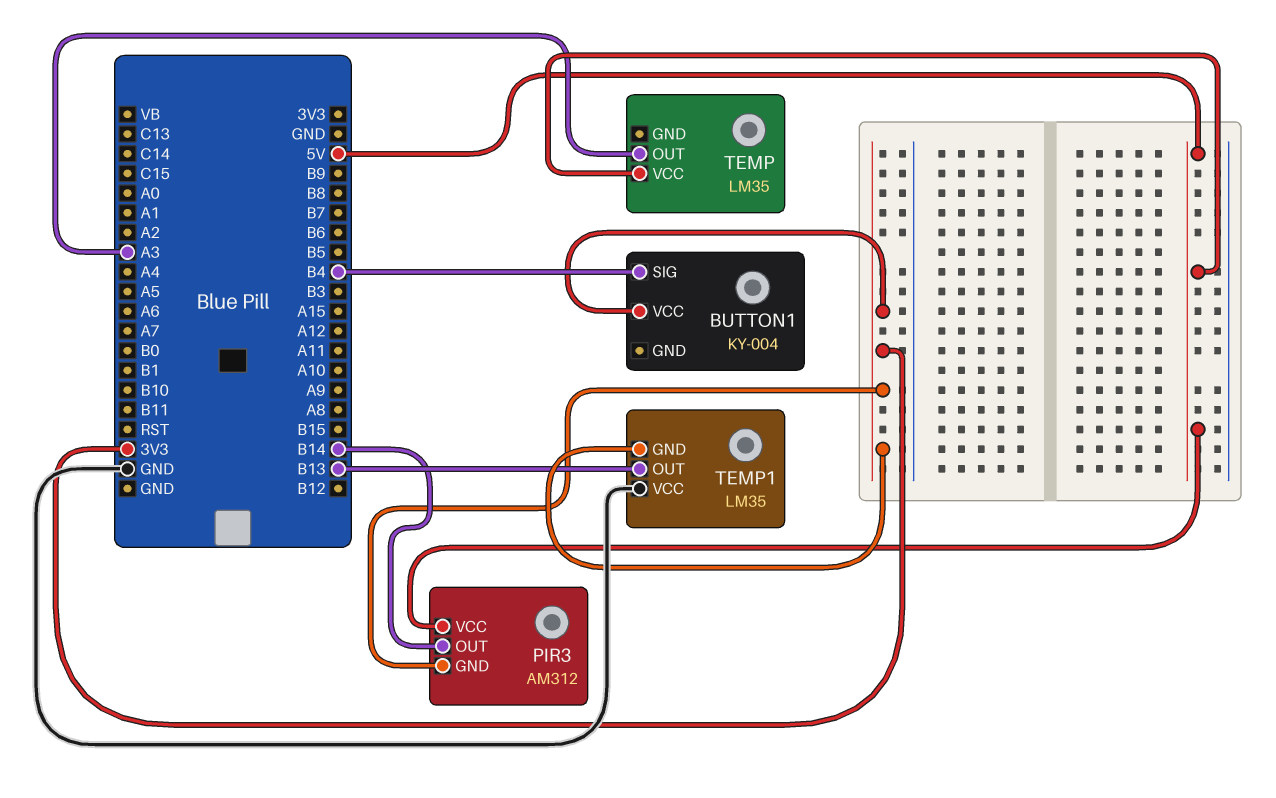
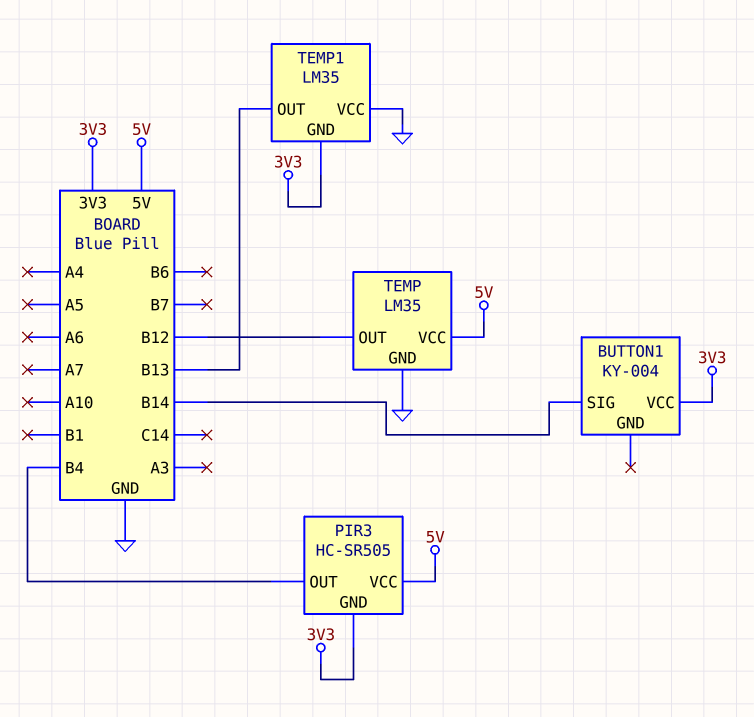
BUTTON1 pin SIG: B4 -> B14
PIR3: AM312 -> HC-SR505
PIR3 pin OUT: B14 -> B4
TEMP pin GND: none -> GND
TEMP pin OUT: A3 -> B12

